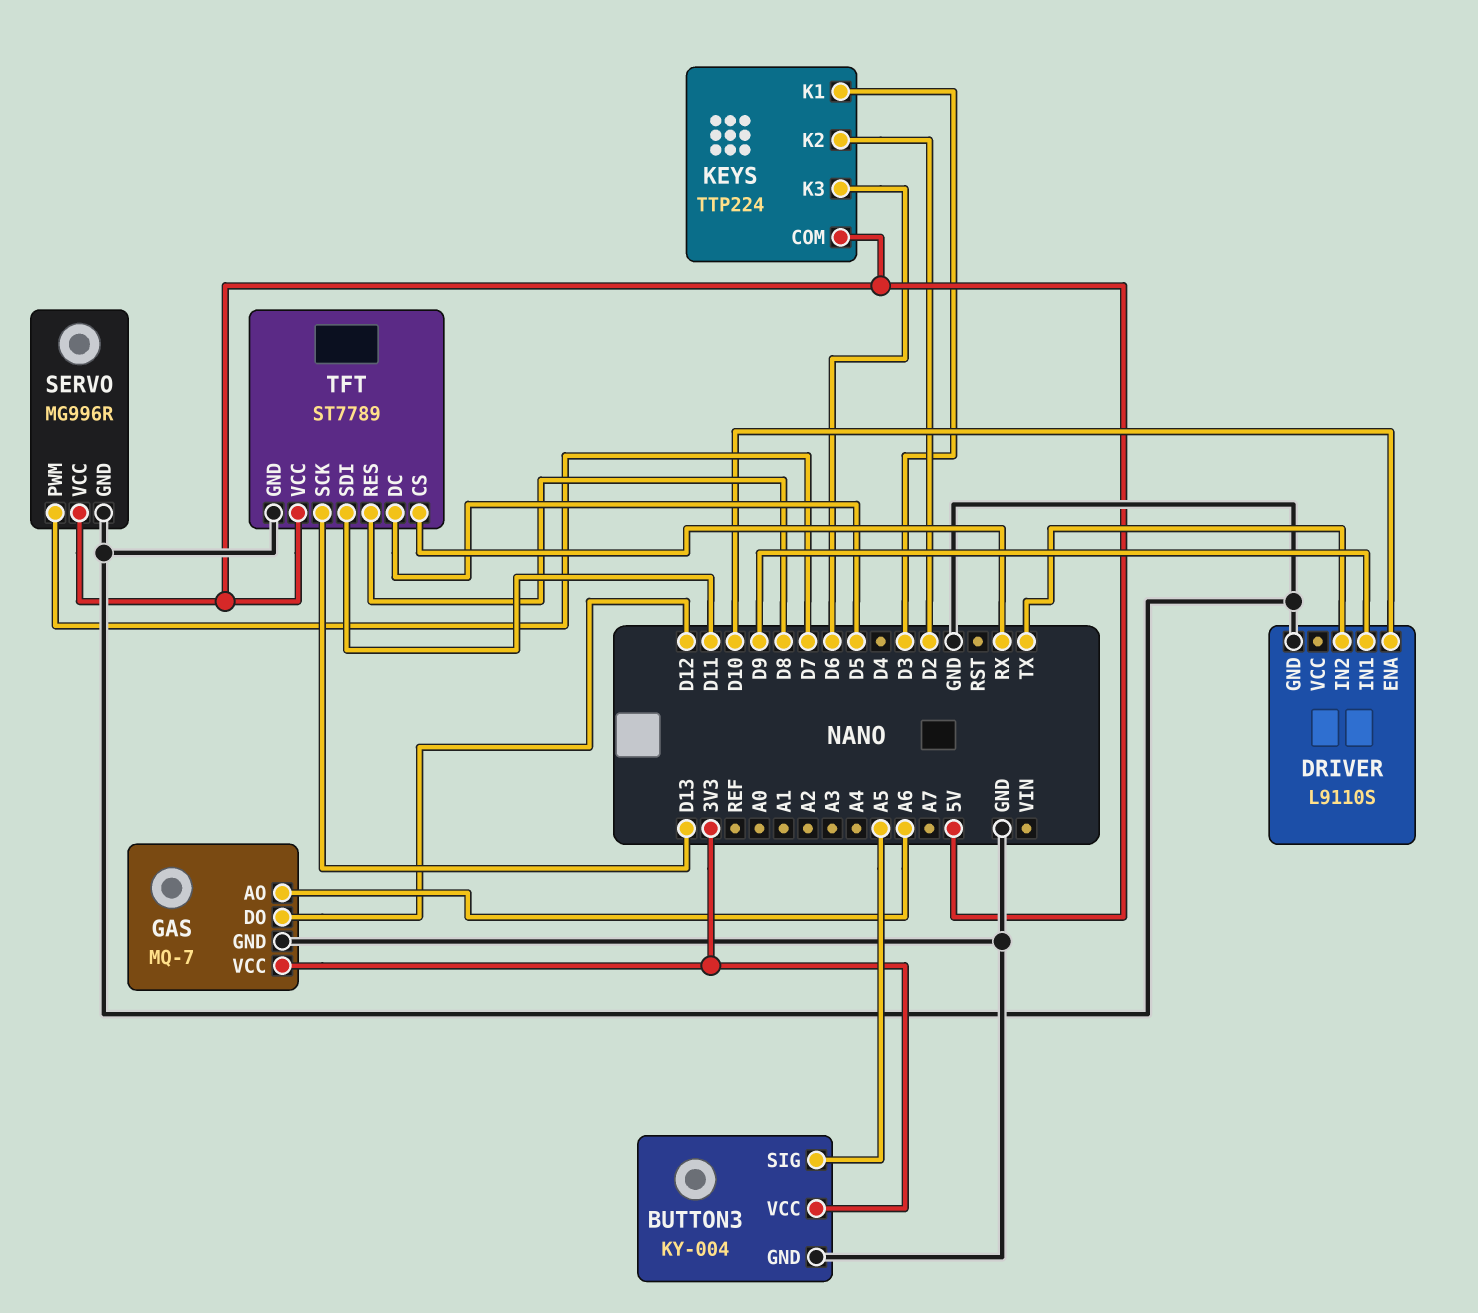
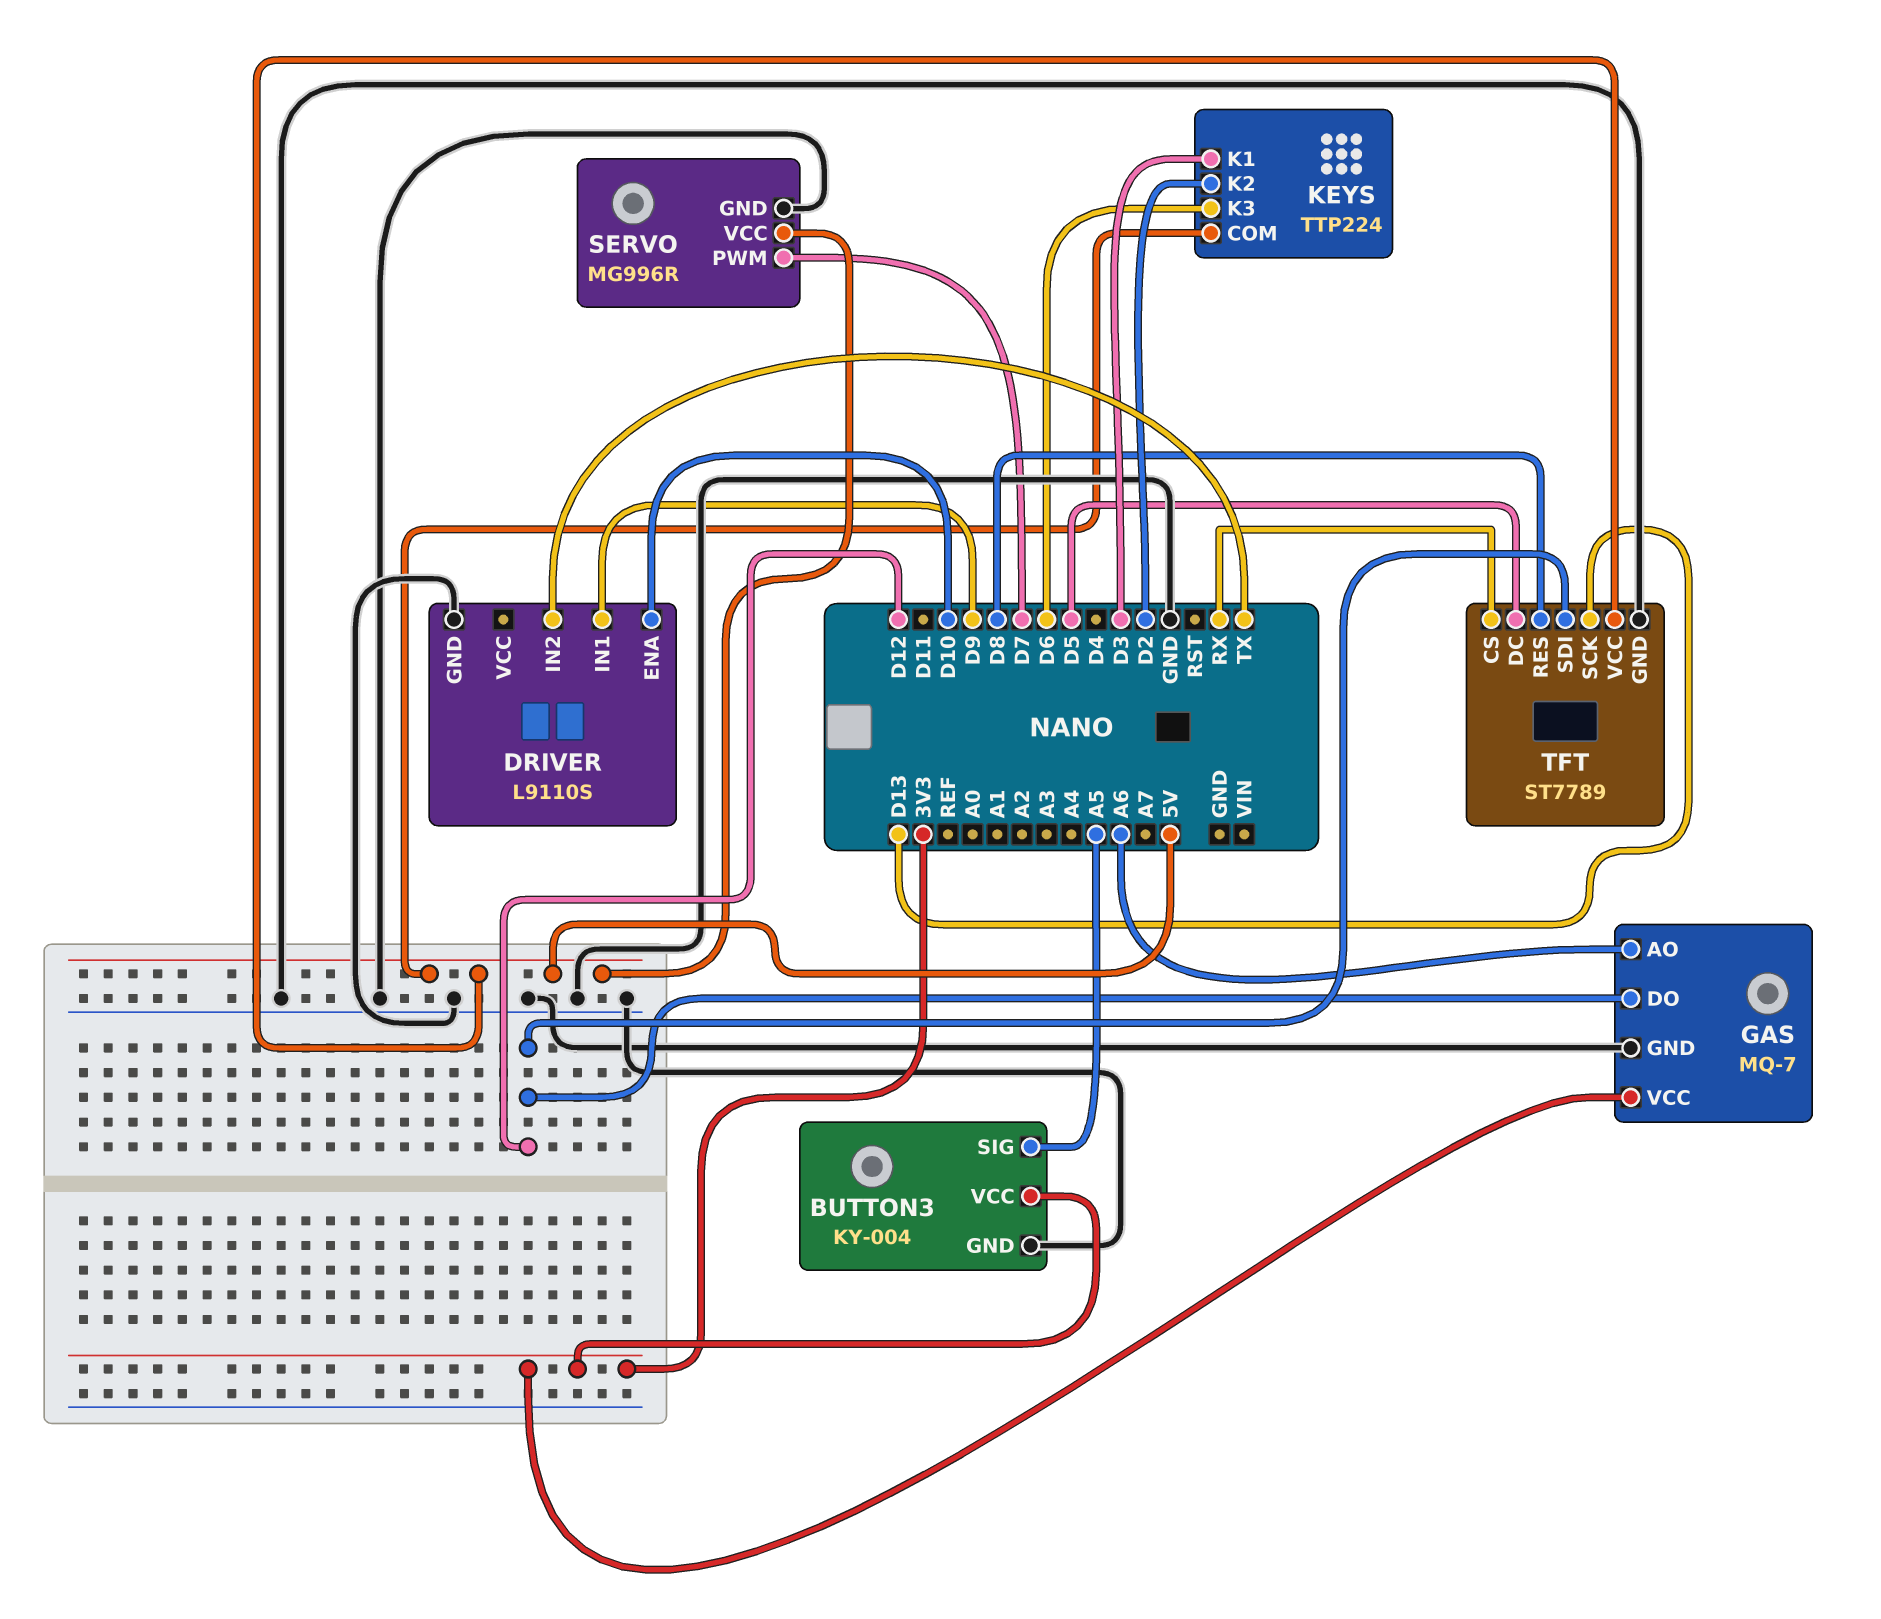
TFT pin SDI: D11 -> D12

